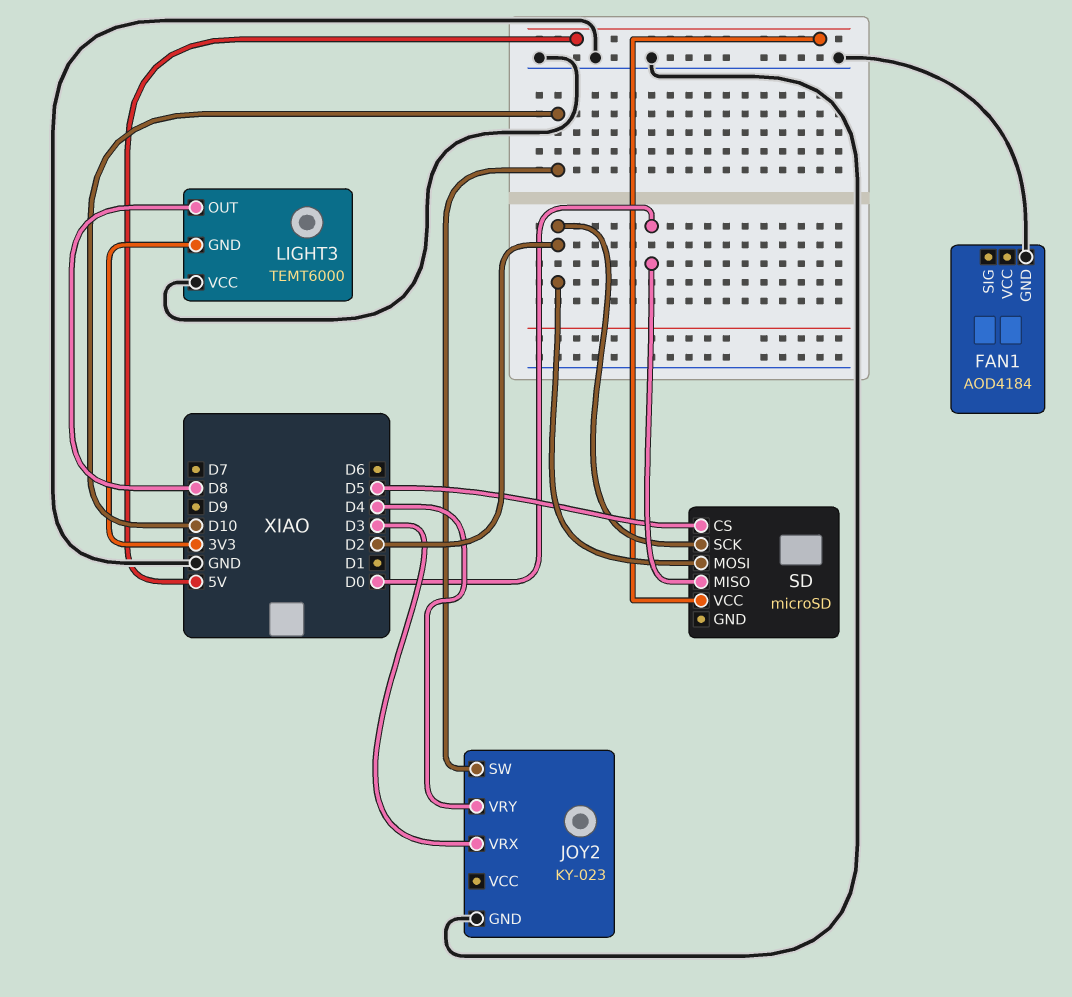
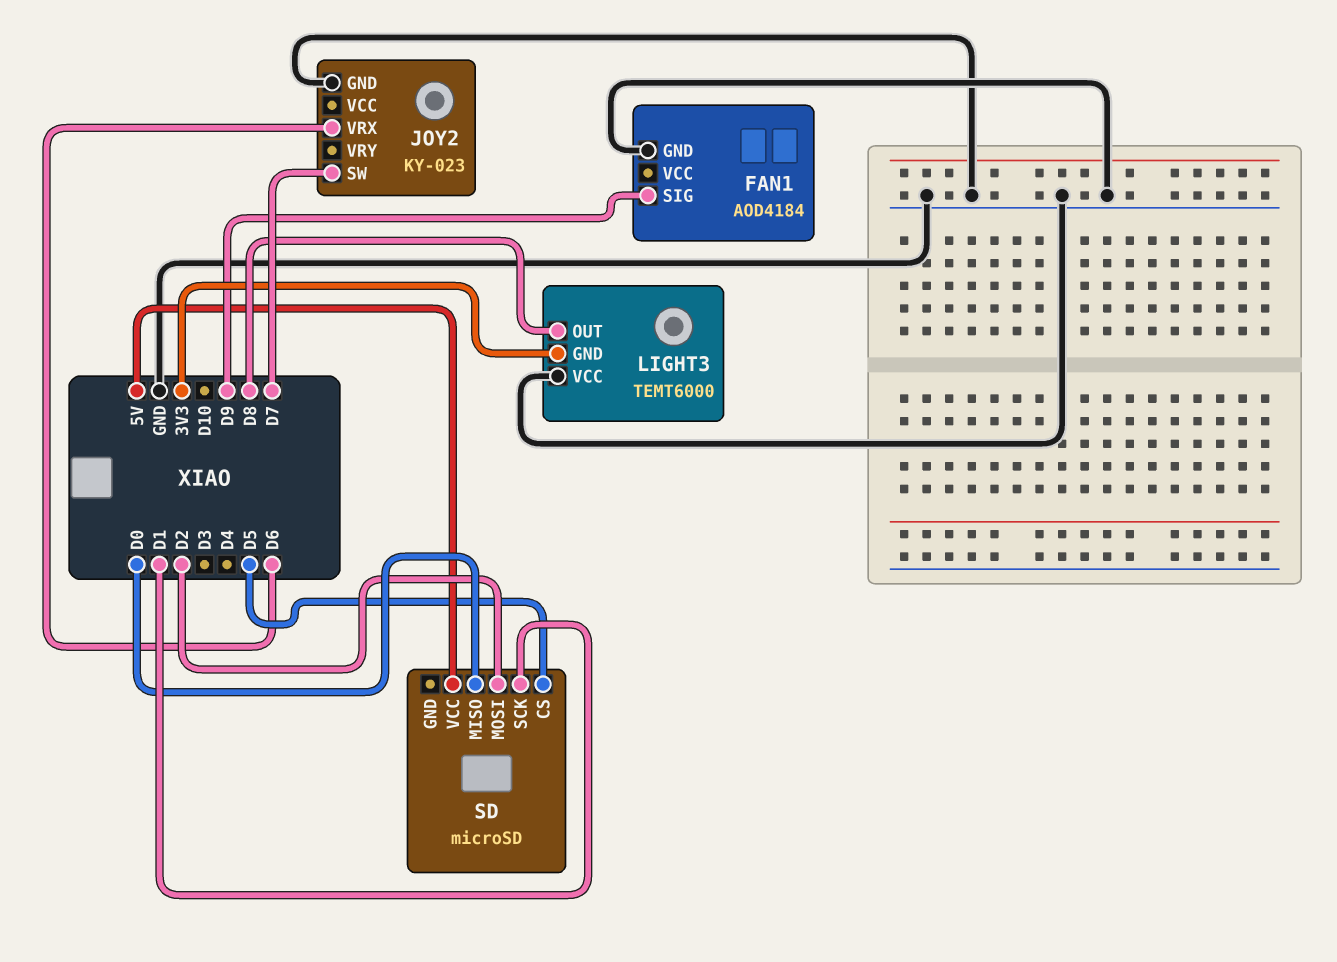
FAN1 pin SIG: none -> D9
JOY2 pin SW: D10 -> D7
JOY2 pin VRX: D3 -> D6
JOY2 pin VRY: D4 -> none
SD pin SCK: D2 -> D1

